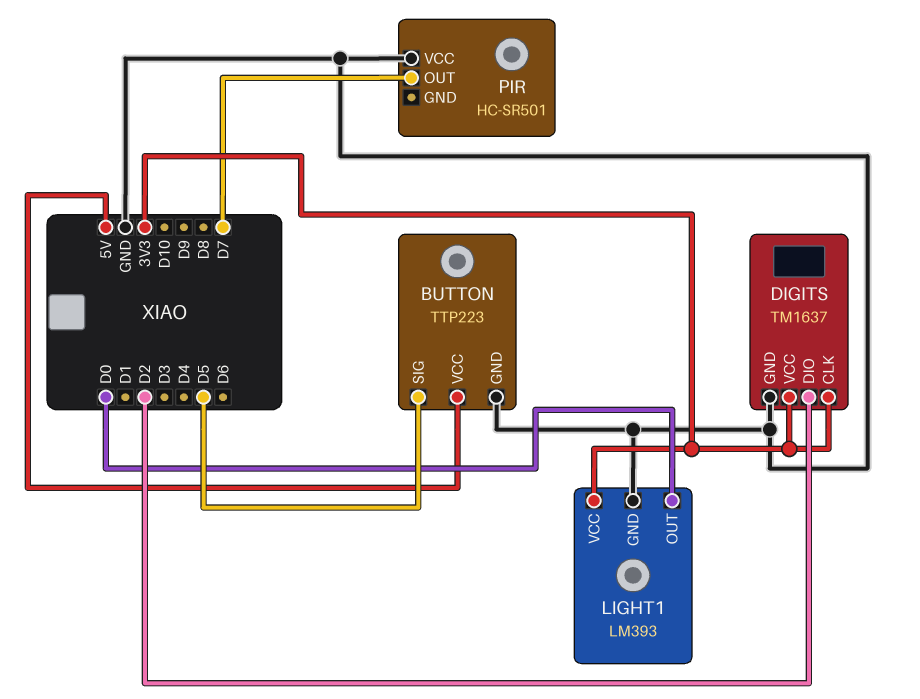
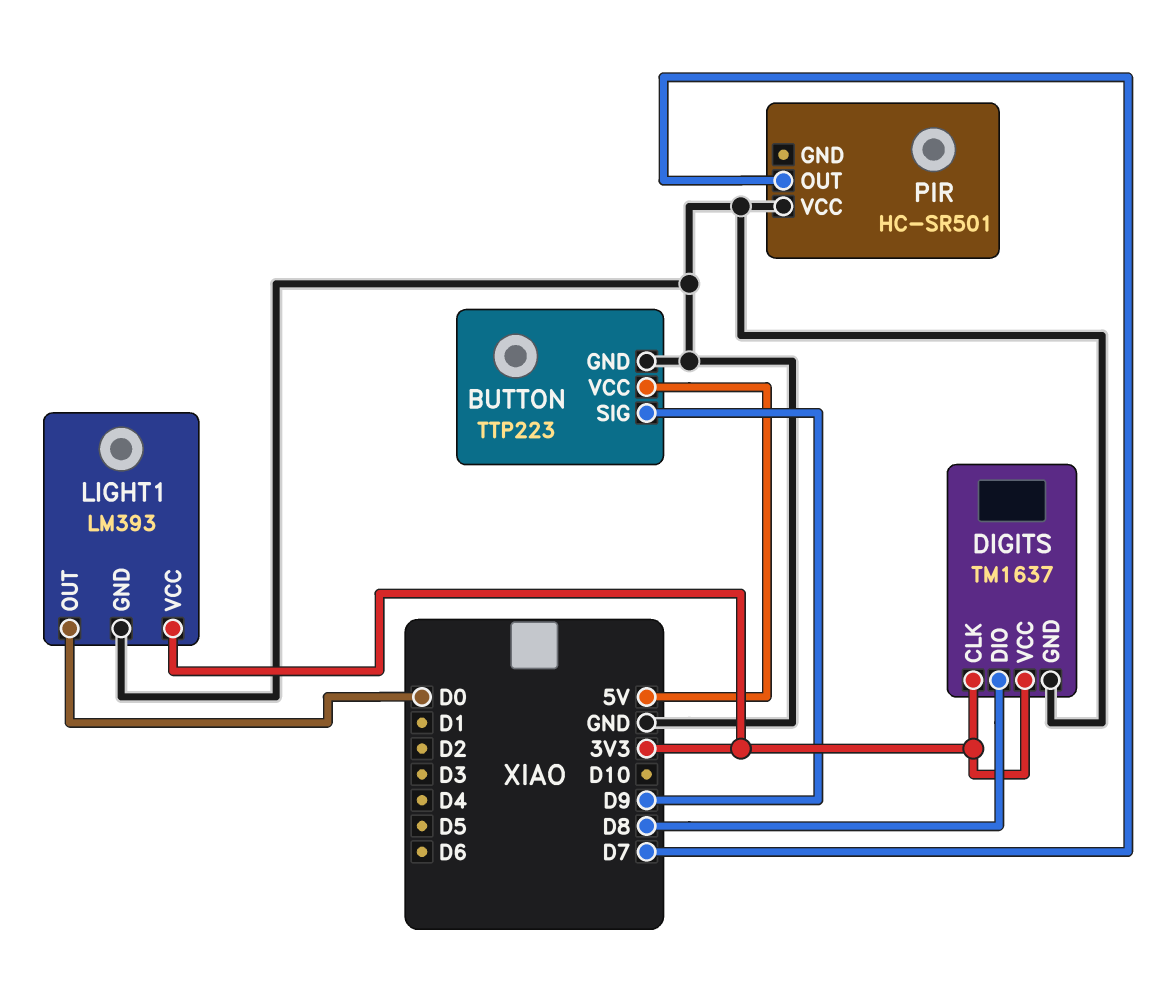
BUTTON pin SIG: D5 -> D9
DIGITS pin DIO: D2 -> D8

